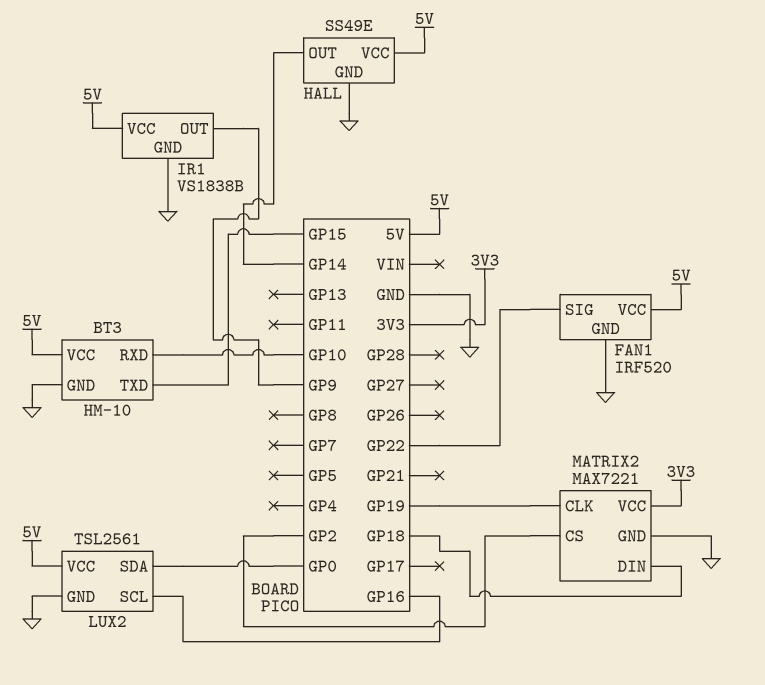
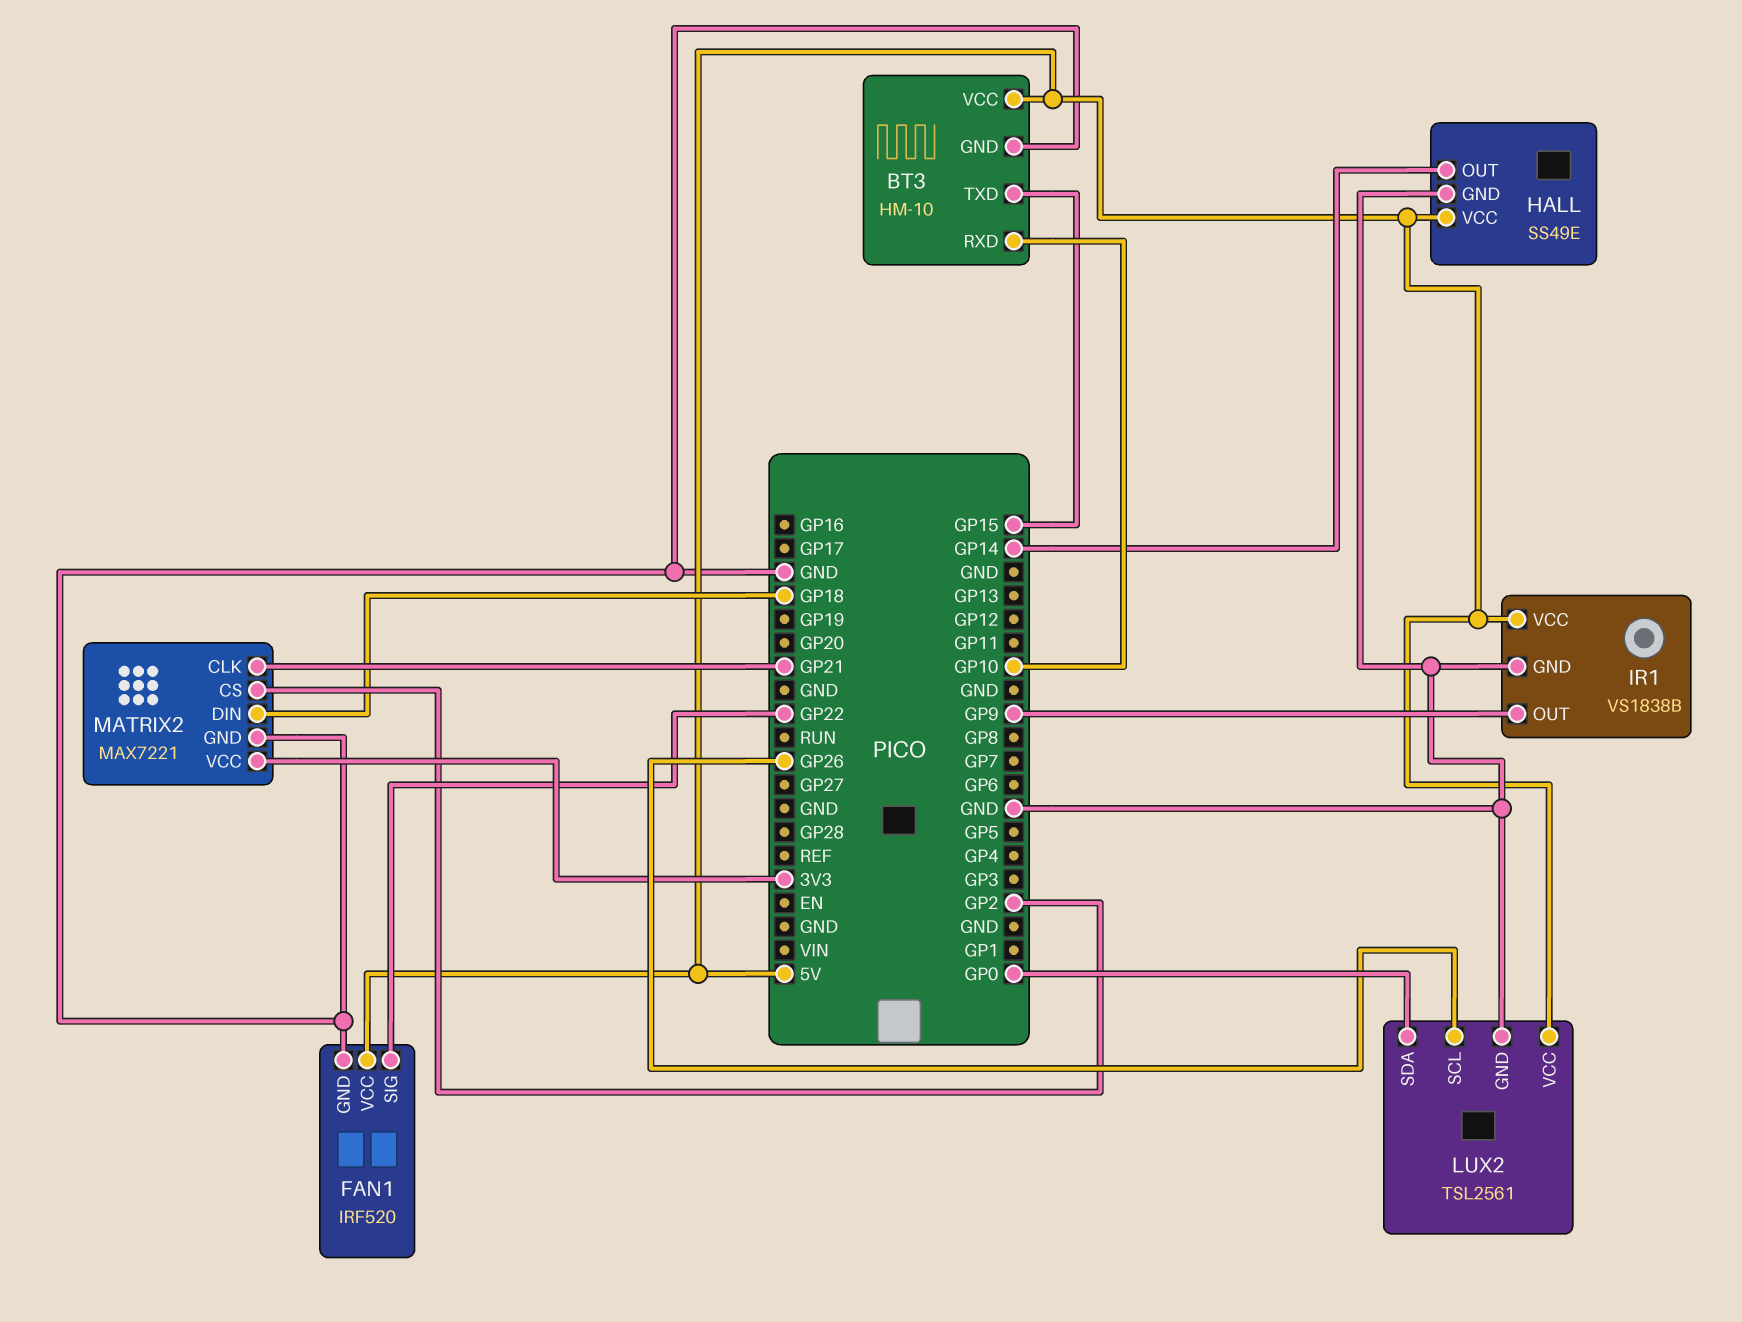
LUX2 pin SCL: GP16 -> GP26
MATRIX2 pin CLK: GP19 -> GP21

